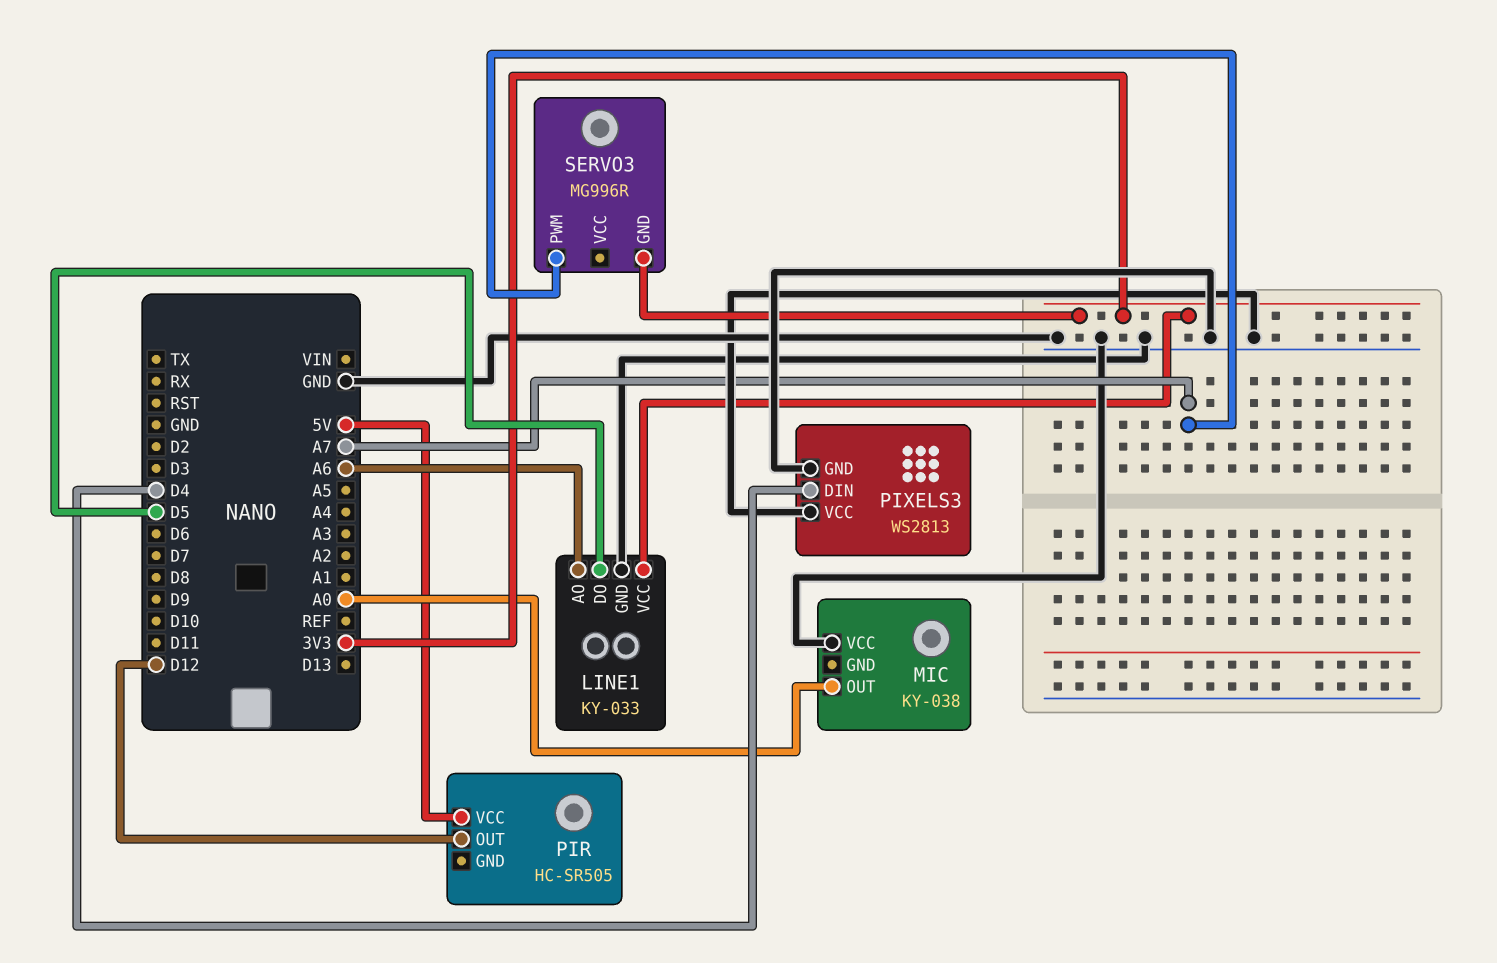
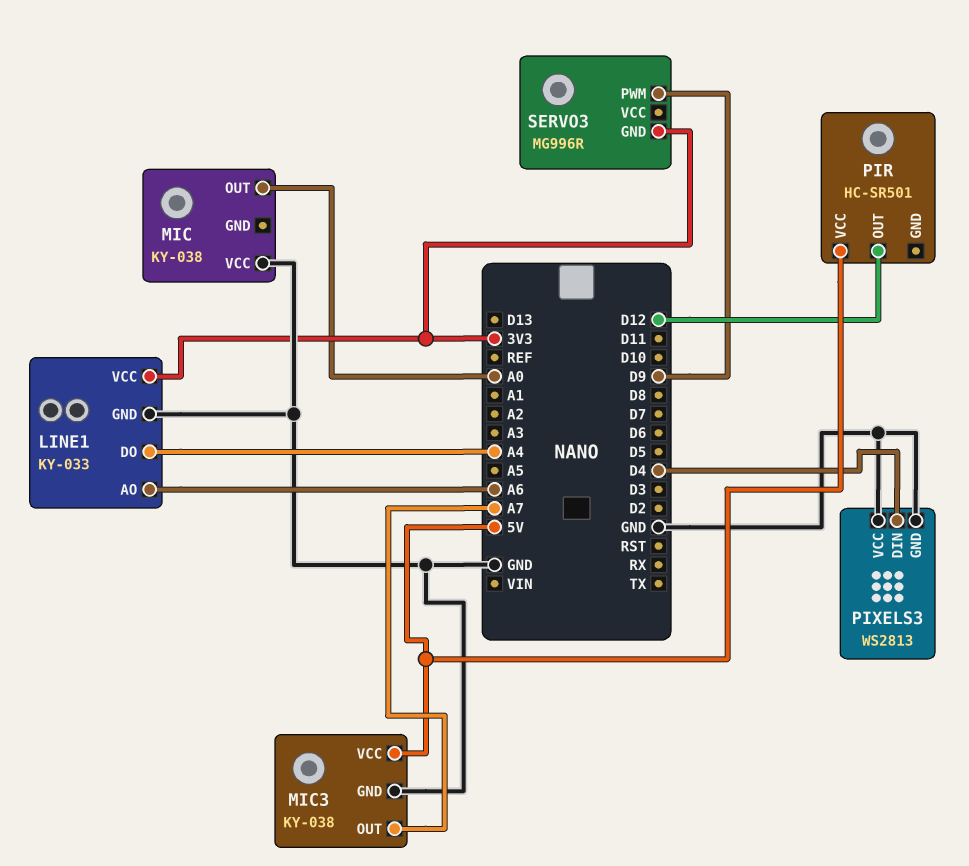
LINE1 pin DO: D5 -> A4
MIC3: none -> KY-038
MIC3 pin GND: none -> GND
MIC3 pin OUT: none -> A7
MIC3 pin VCC: none -> 5V
PIR: HC-SR505 -> HC-SR501
SERVO3 pin PWM: A7 -> D9

